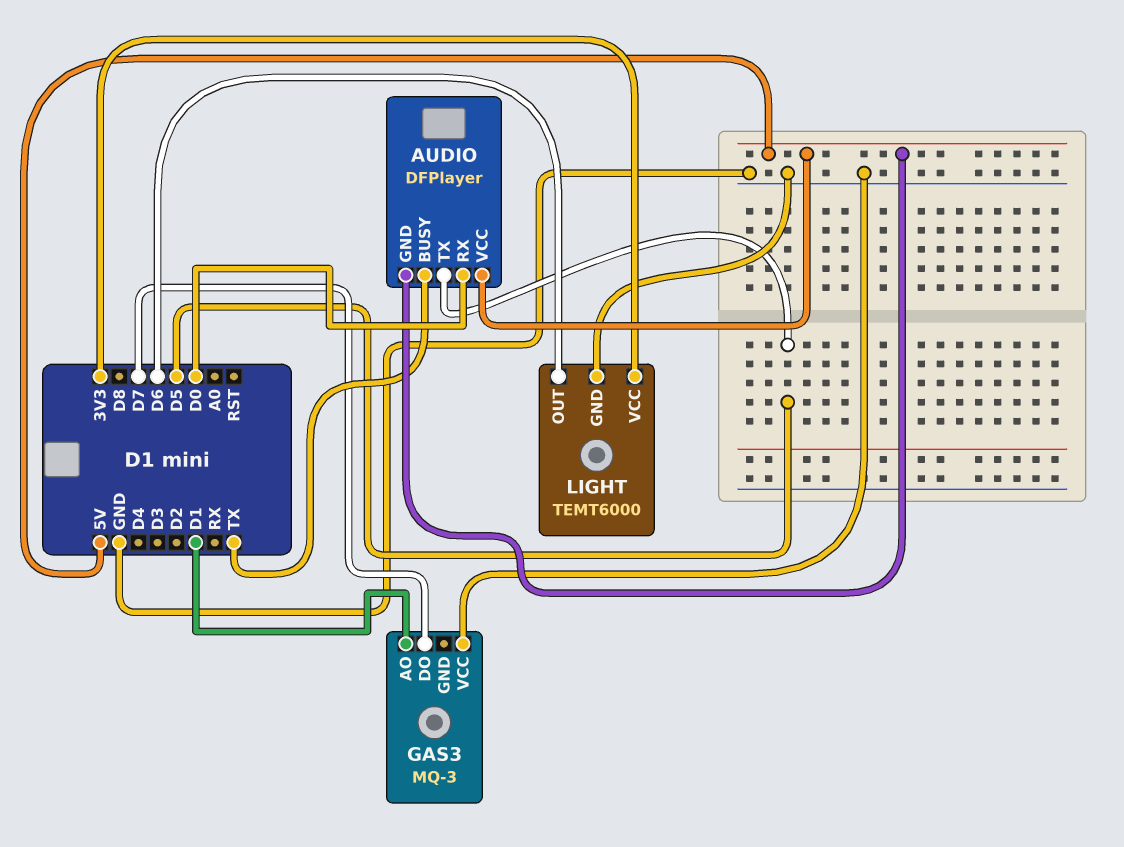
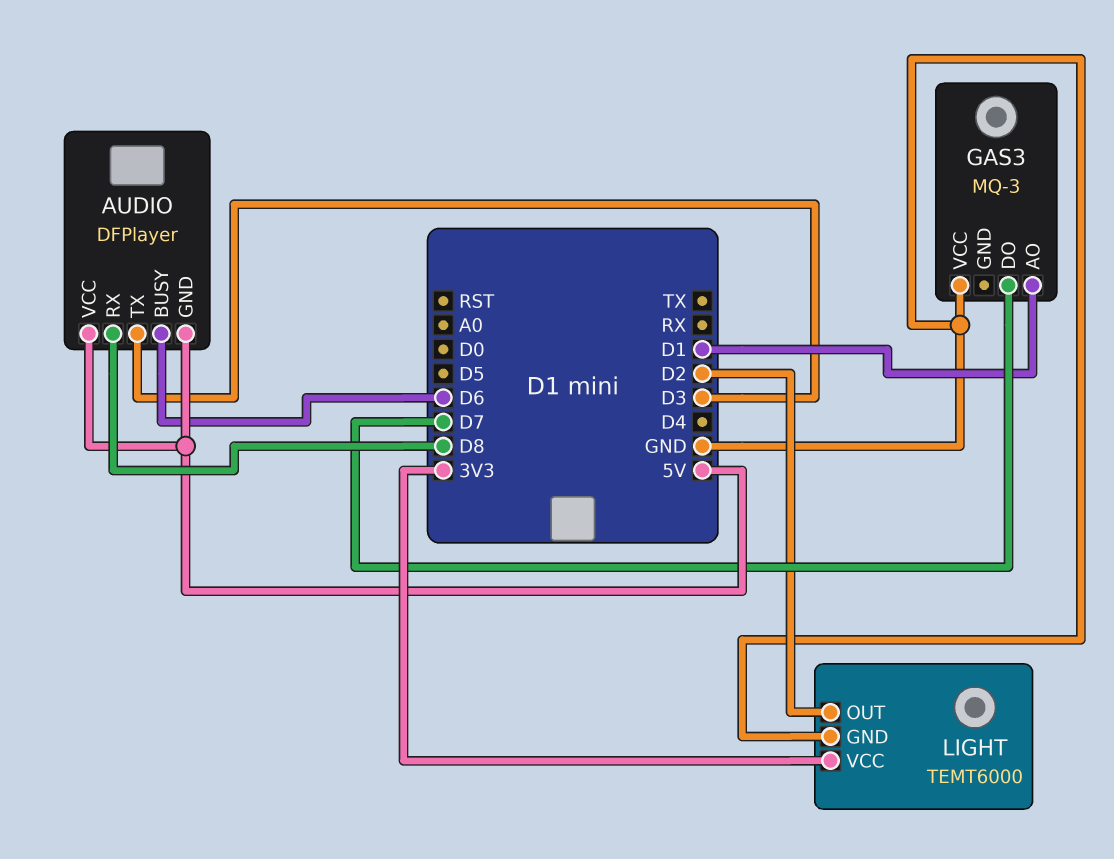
AUDIO pin BUSY: TX -> D6
AUDIO pin RX: D0 -> D8
AUDIO pin TX: D5 -> D3
LIGHT pin OUT: D6 -> D2

